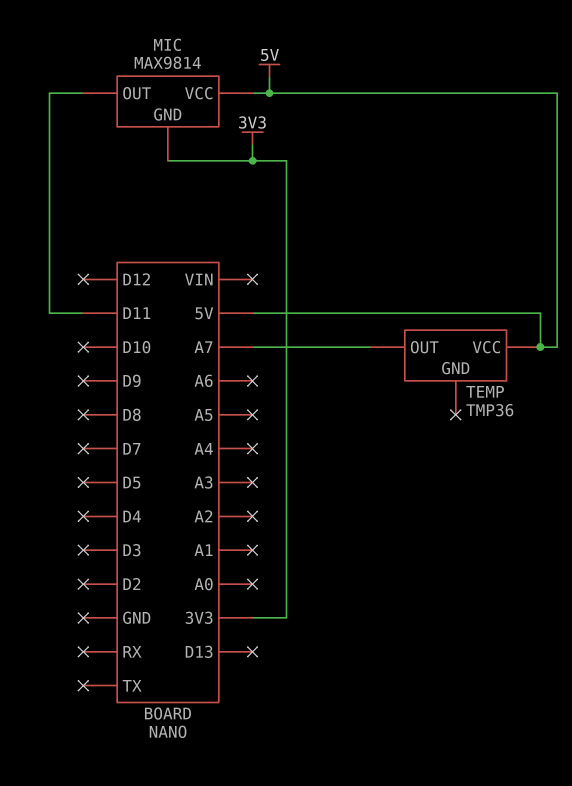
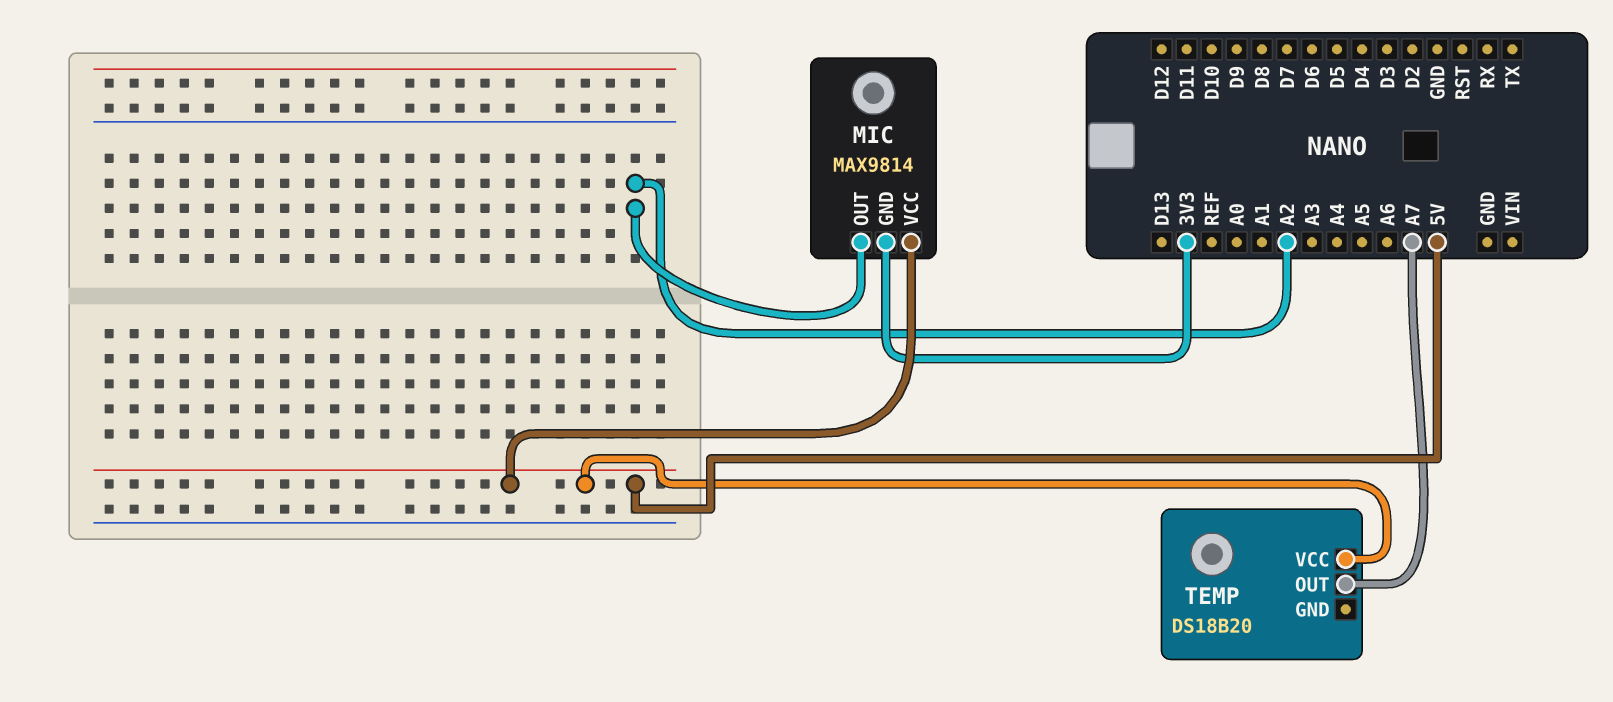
MIC pin OUT: D11 -> A2
TEMP: TMP36 -> DS18B20

